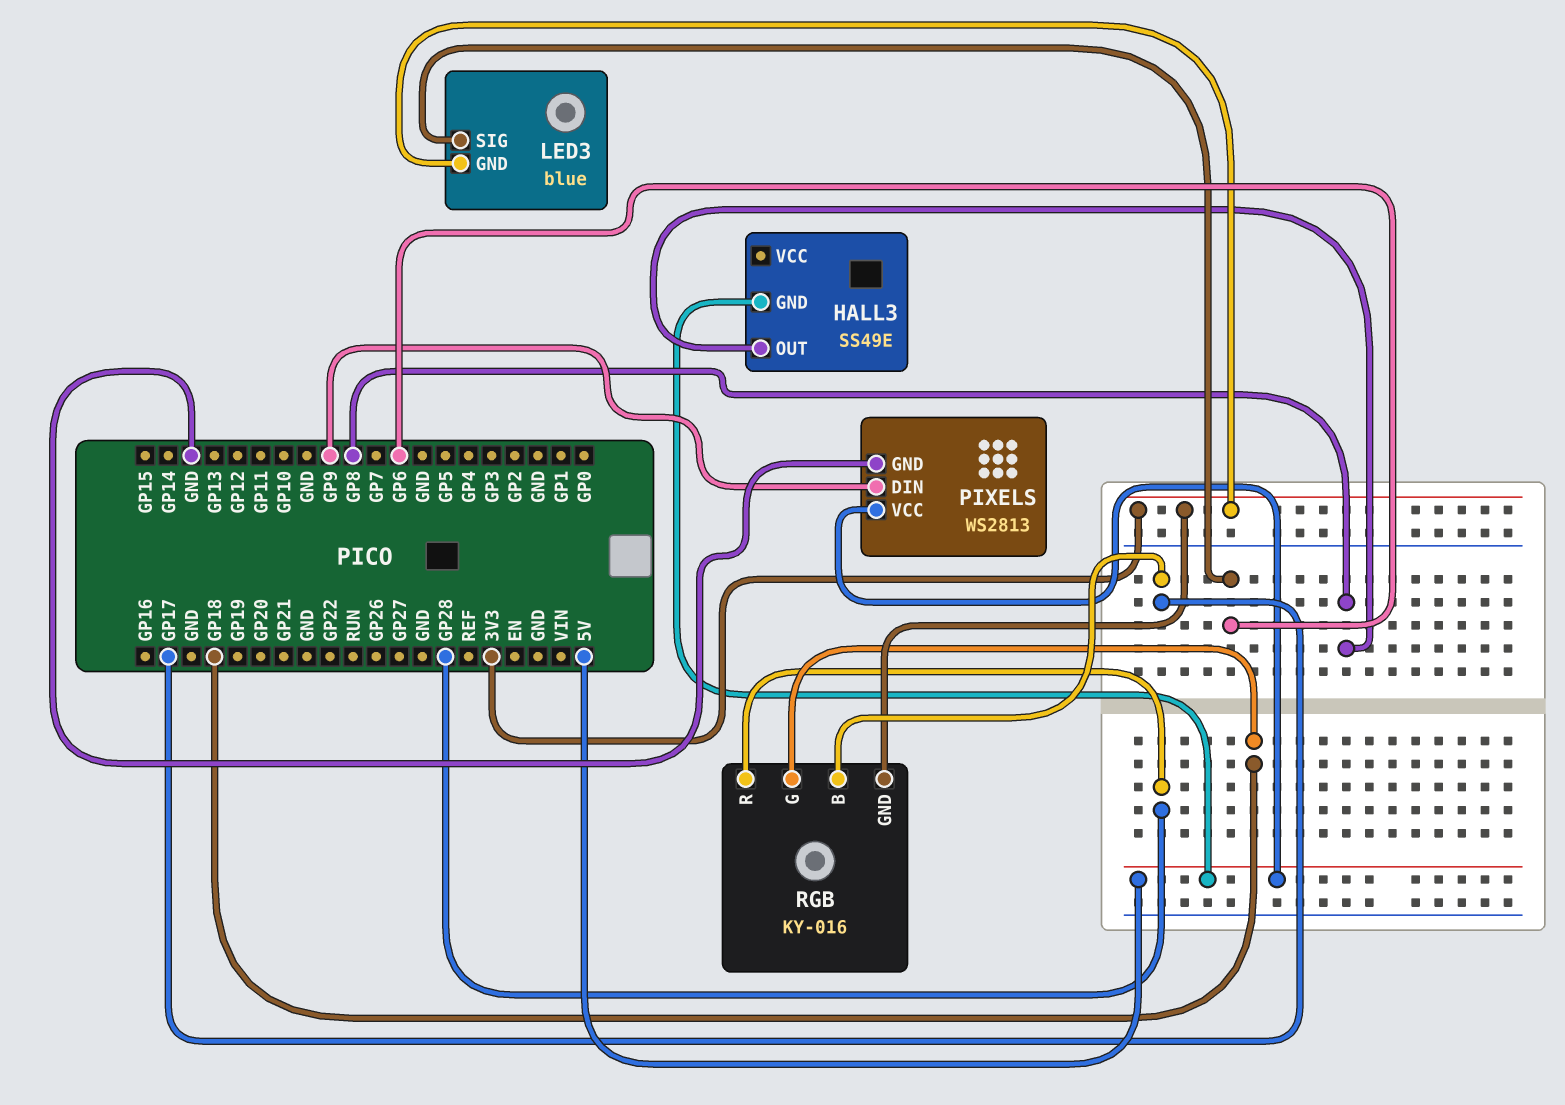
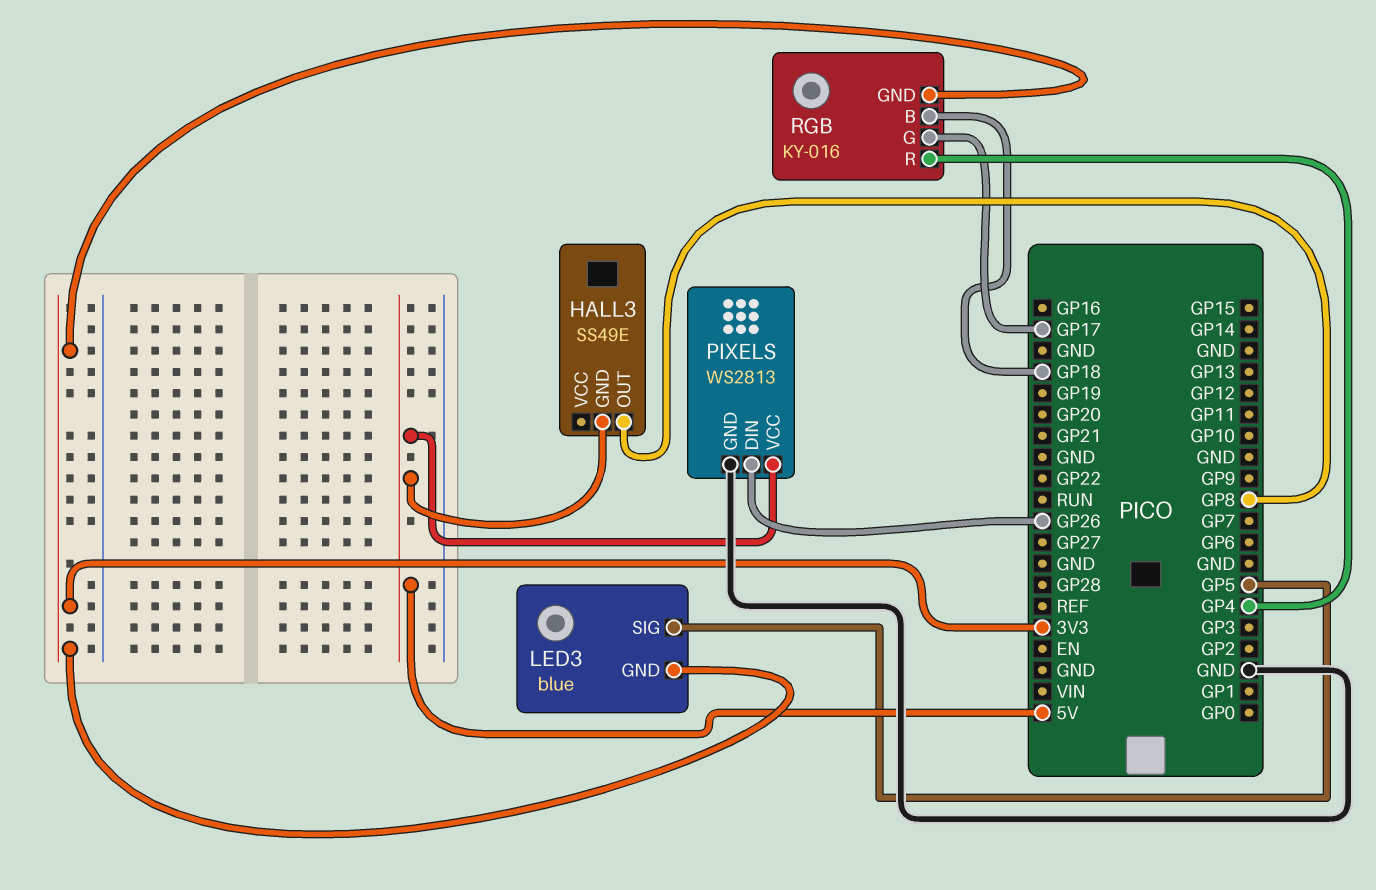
LED3 pin SIG: GP6 -> GP5
PIXELS pin DIN: GP9 -> GP26
RGB pin B: GP17 -> GP18
RGB pin G: GP18 -> GP17
RGB pin R: GP28 -> GP4

